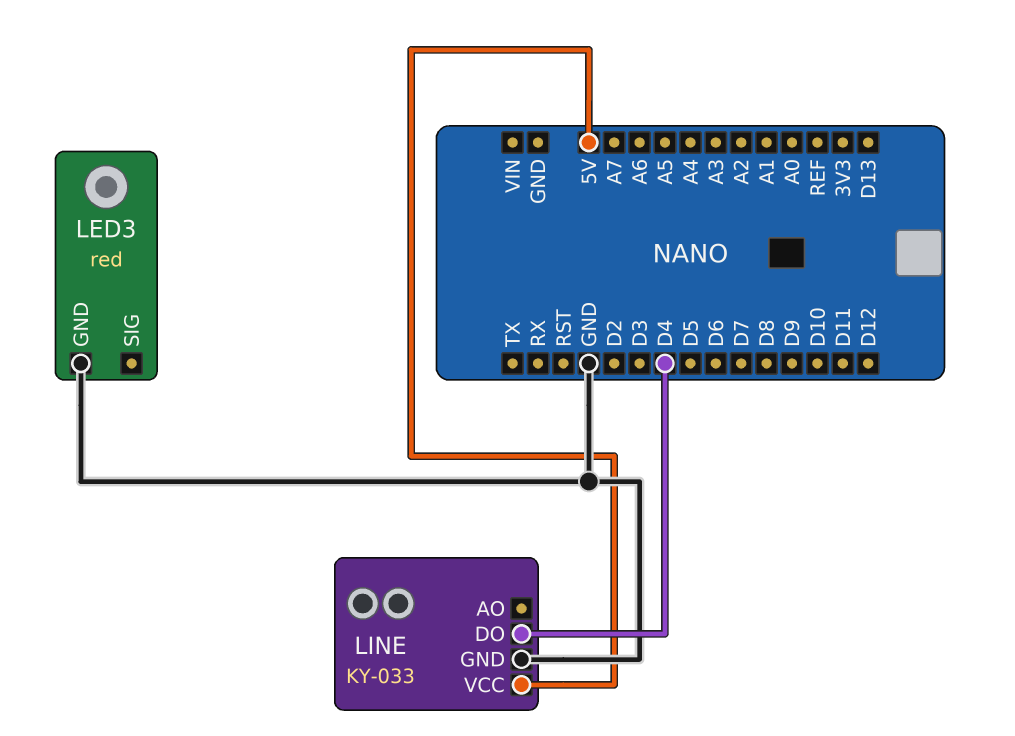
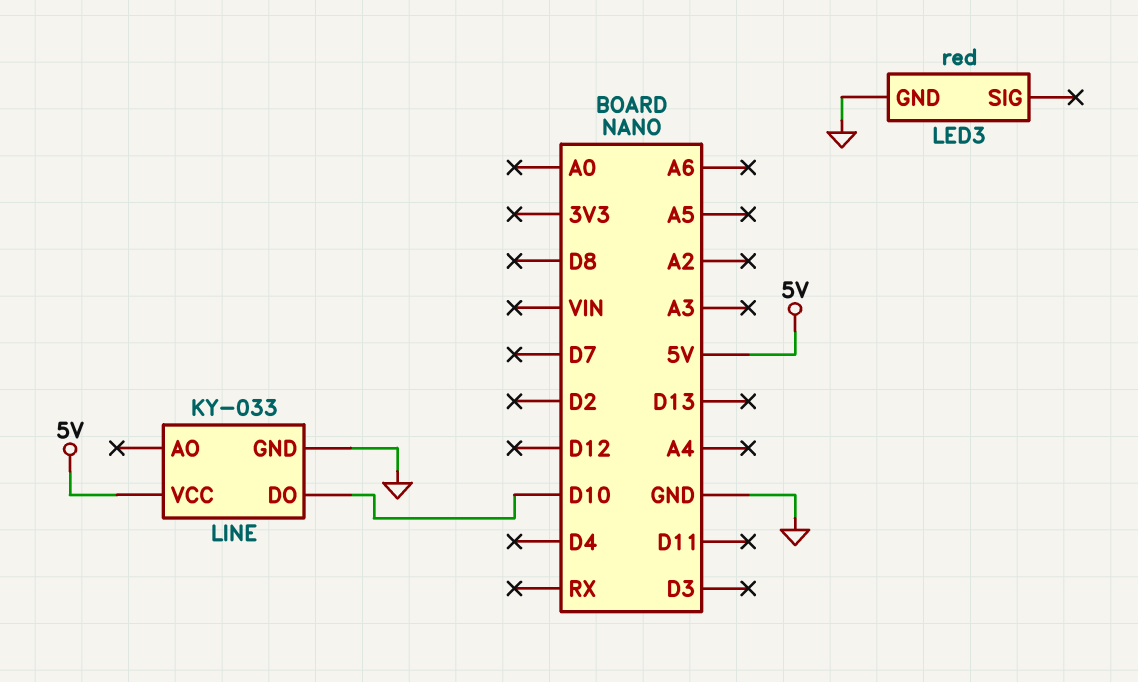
LINE pin DO: D4 -> D10

